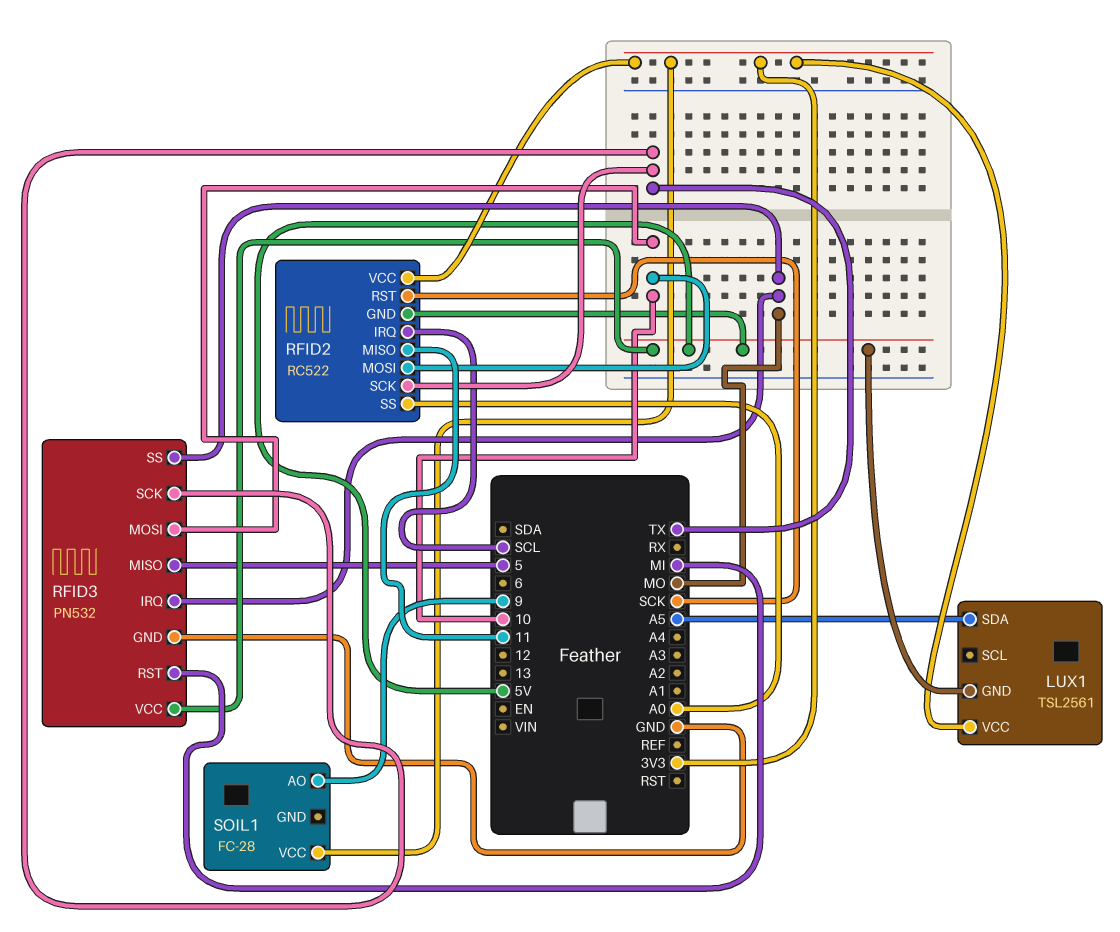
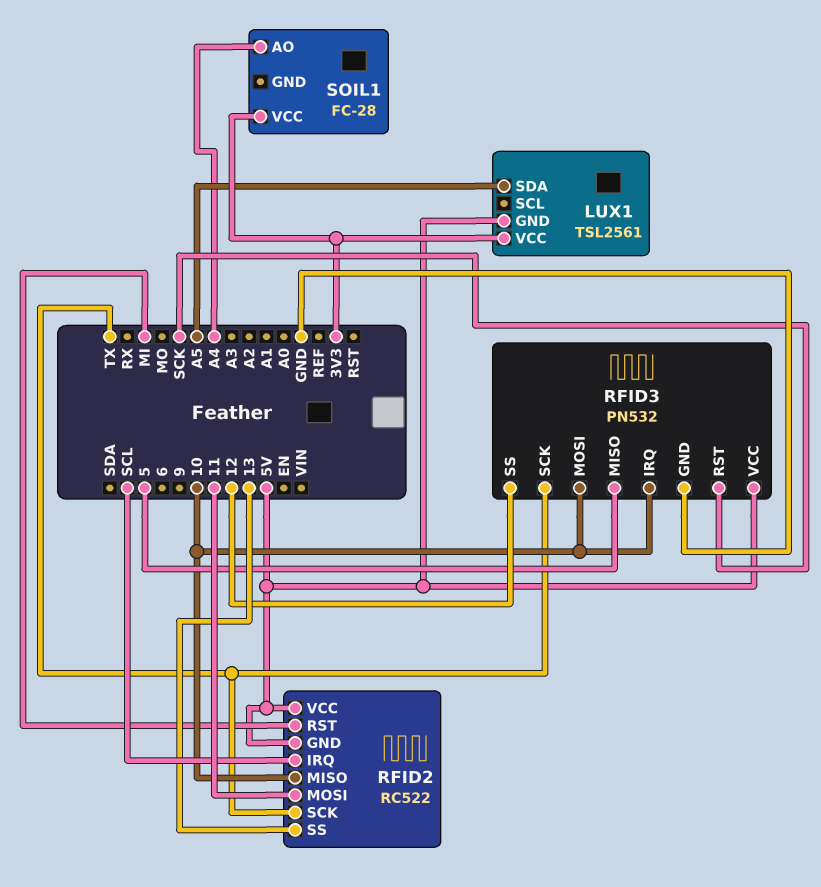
RFID2 pin MISO: 11 -> 10
RFID2 pin MOSI: 10 -> 11
RFID2 pin RST: SCK -> MI
RFID2 pin SS: A0 -> 13
RFID2 pin VCC: 3V3 -> 5V
RFID3 pin IRQ: MO -> 10
RFID3 pin RST: MI -> SCK
RFID3 pin SS: MO -> 12
SOIL1 pin AO: 9 -> A4

